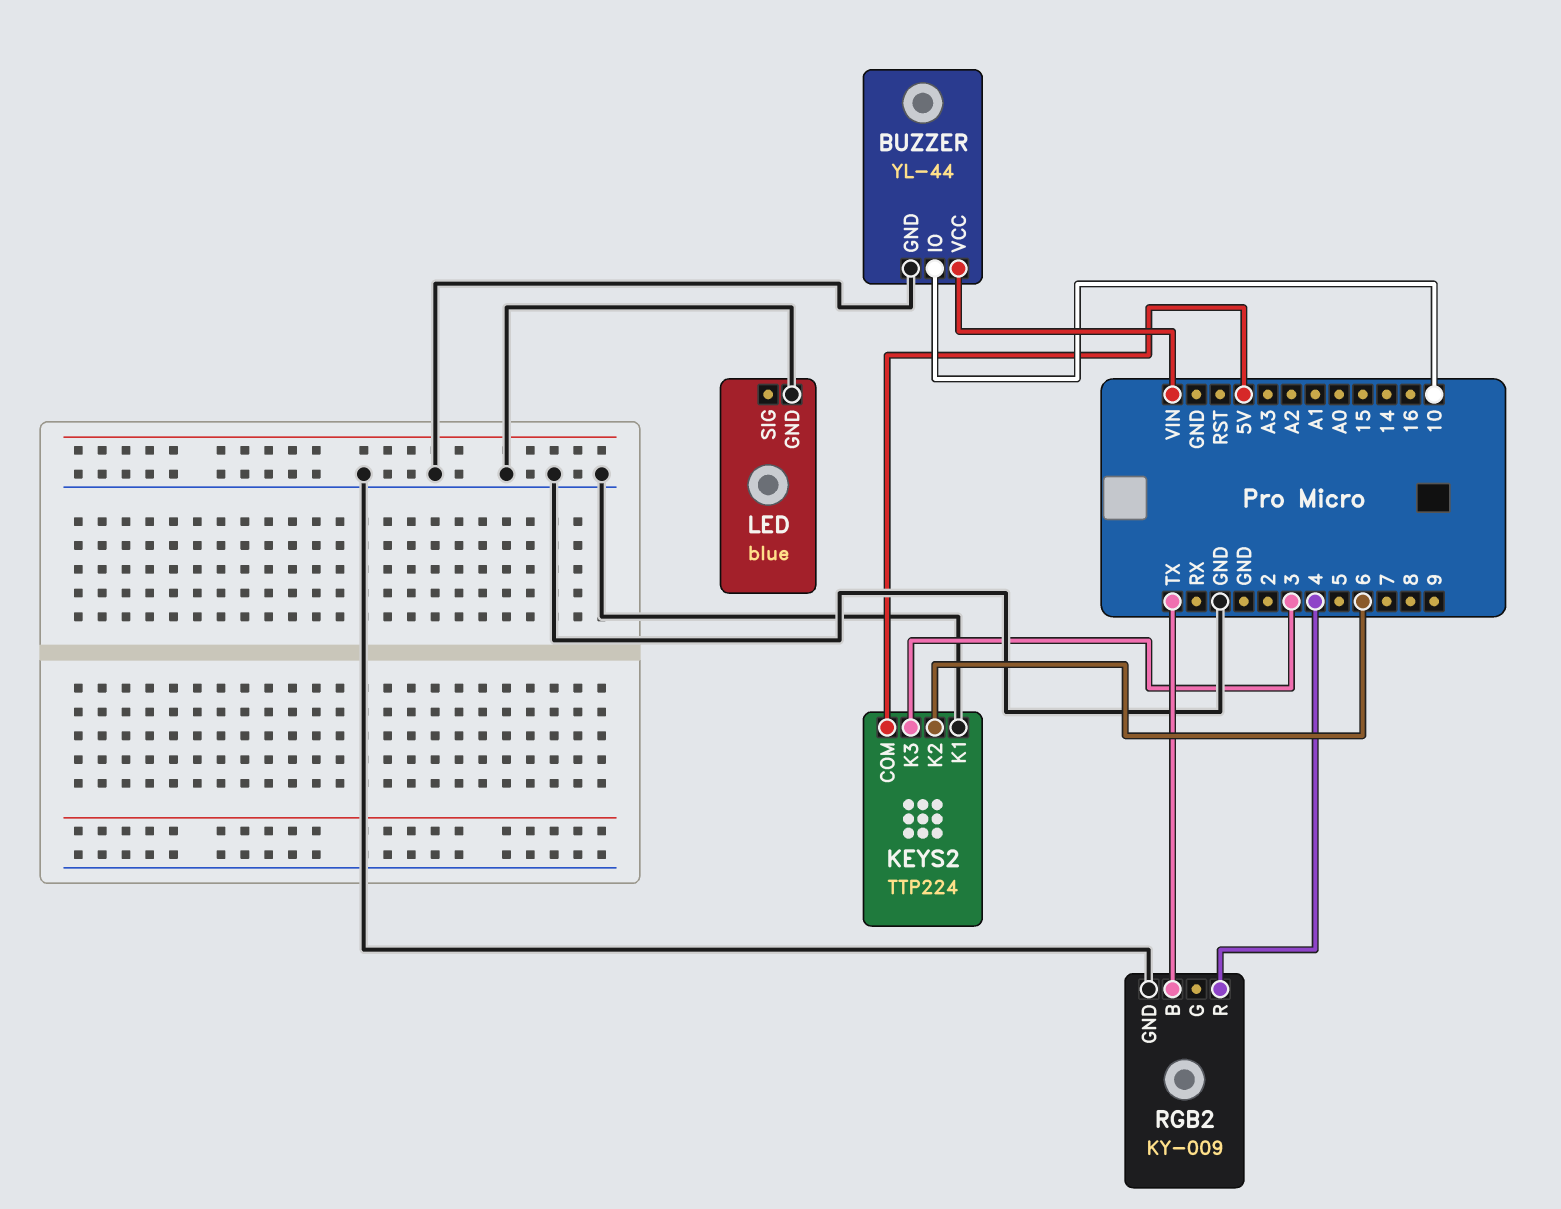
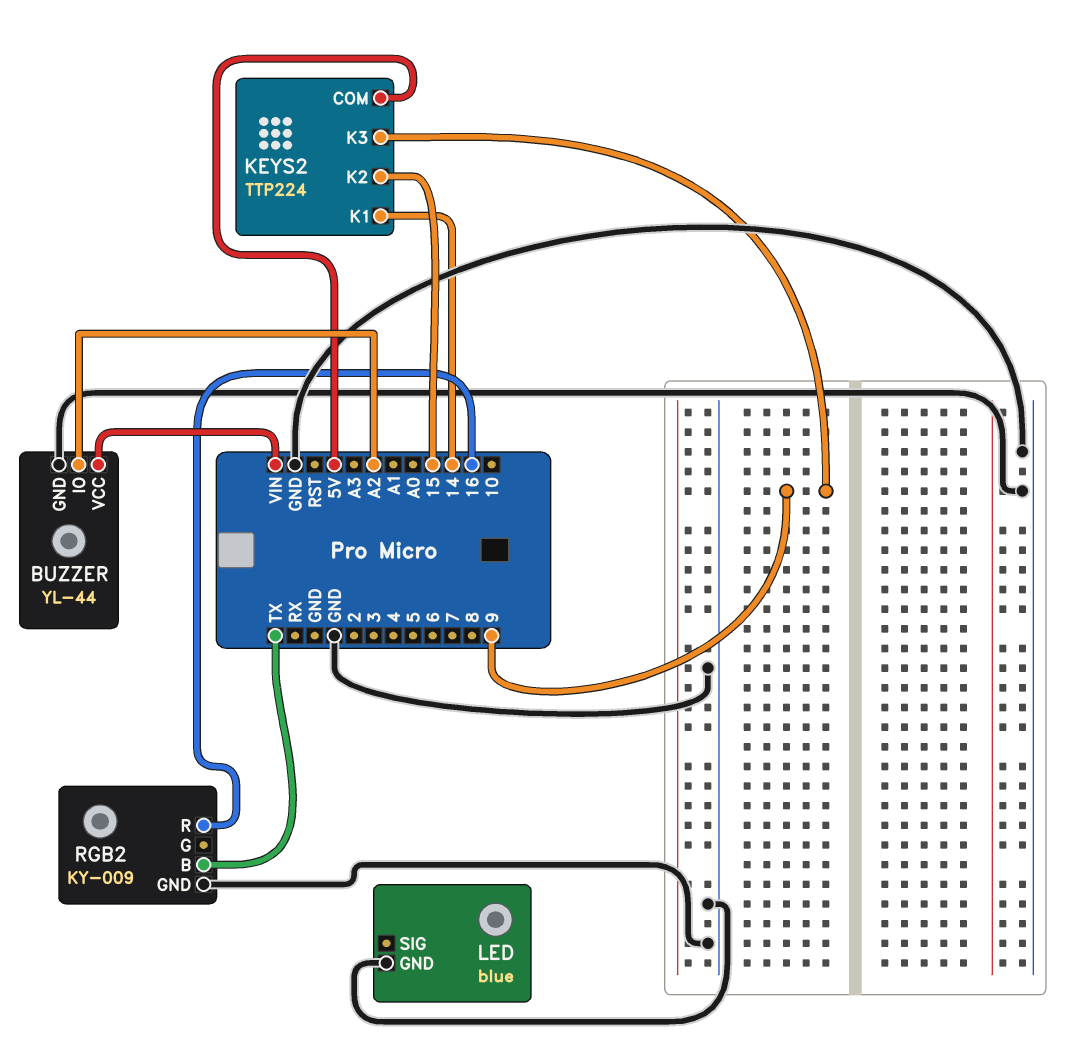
BUZZER pin IO: 10 -> A2
KEYS2 pin K1: GND -> 14
KEYS2 pin K2: 6 -> 15
KEYS2 pin K3: 3 -> 9
RGB2 pin R: 4 -> 16

